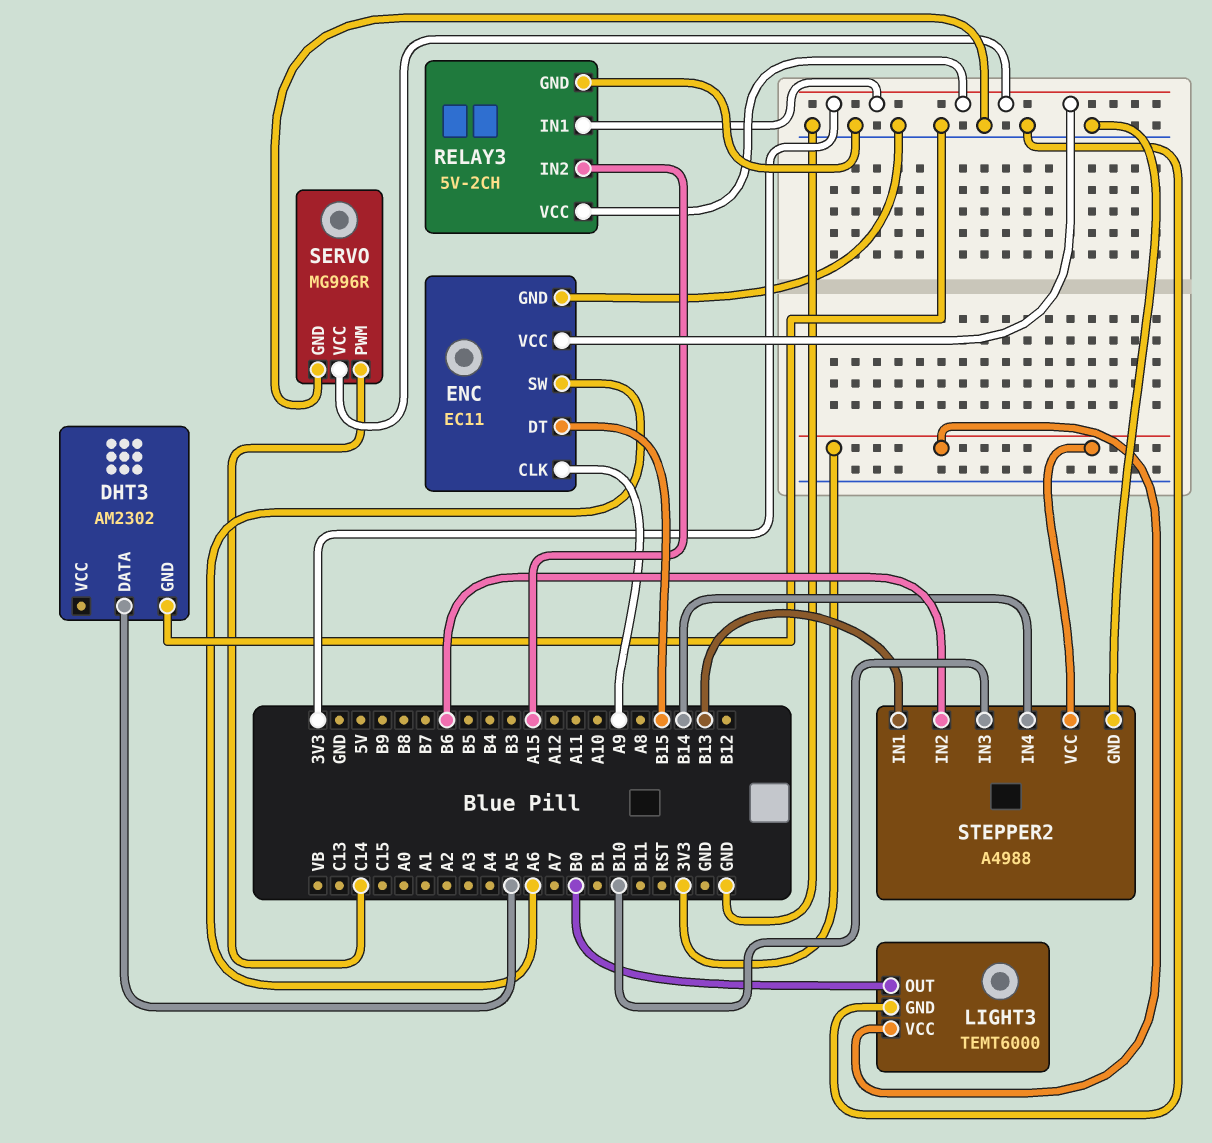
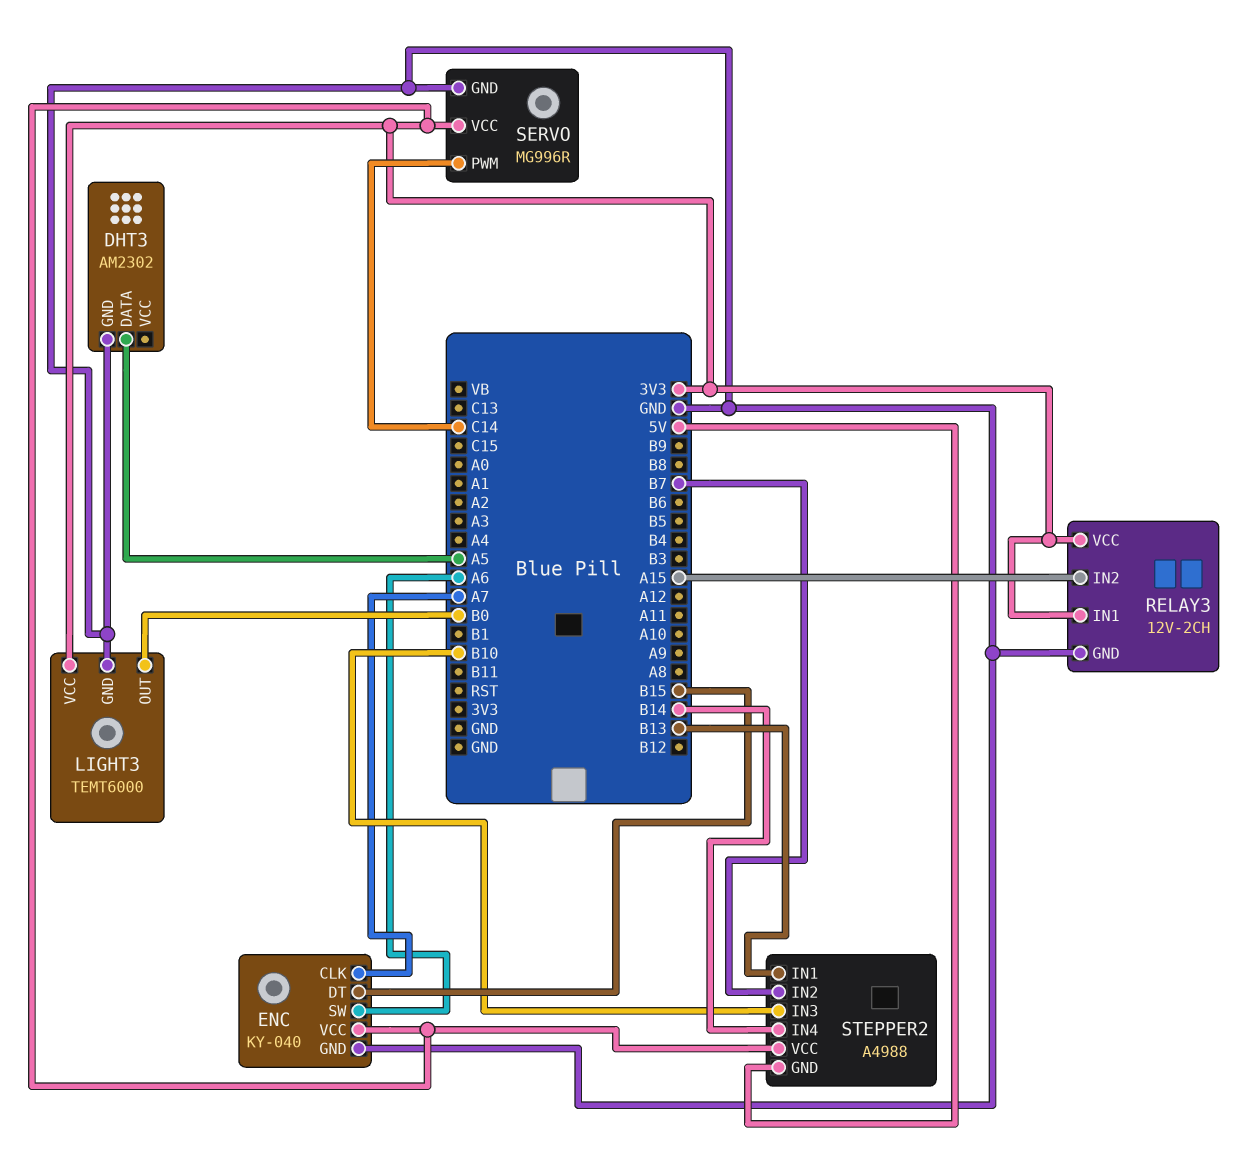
ENC: EC11 -> KY-040
ENC pin CLK: A9 -> A7
RELAY3: 5V-2CH -> 12V-2CH
STEPPER2 pin GND: GND -> 5V
STEPPER2 pin IN2: B6 -> B7

